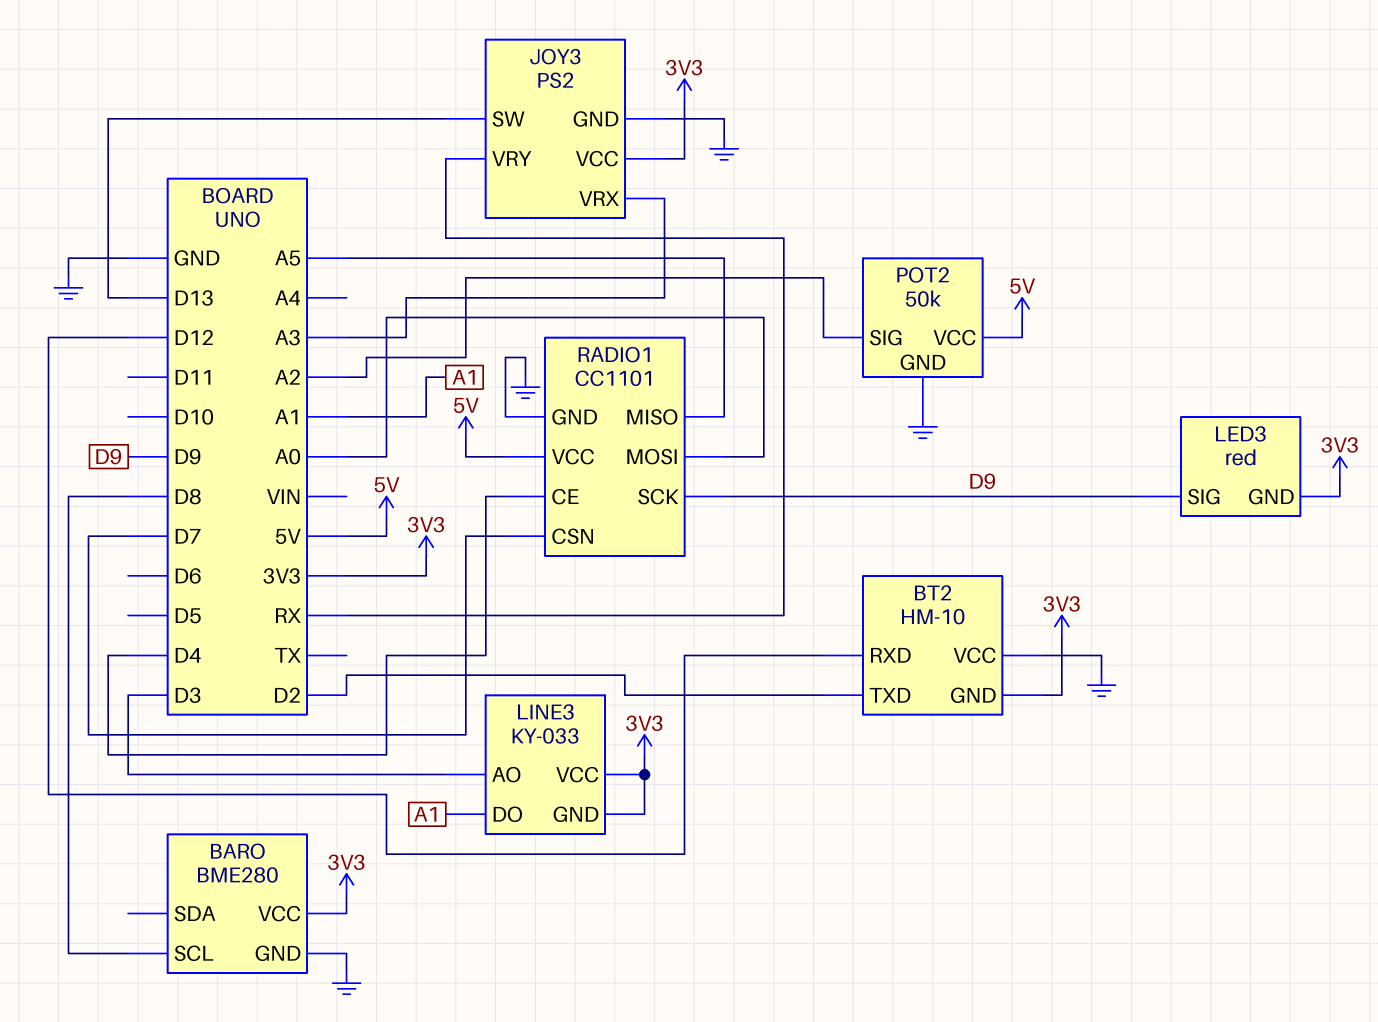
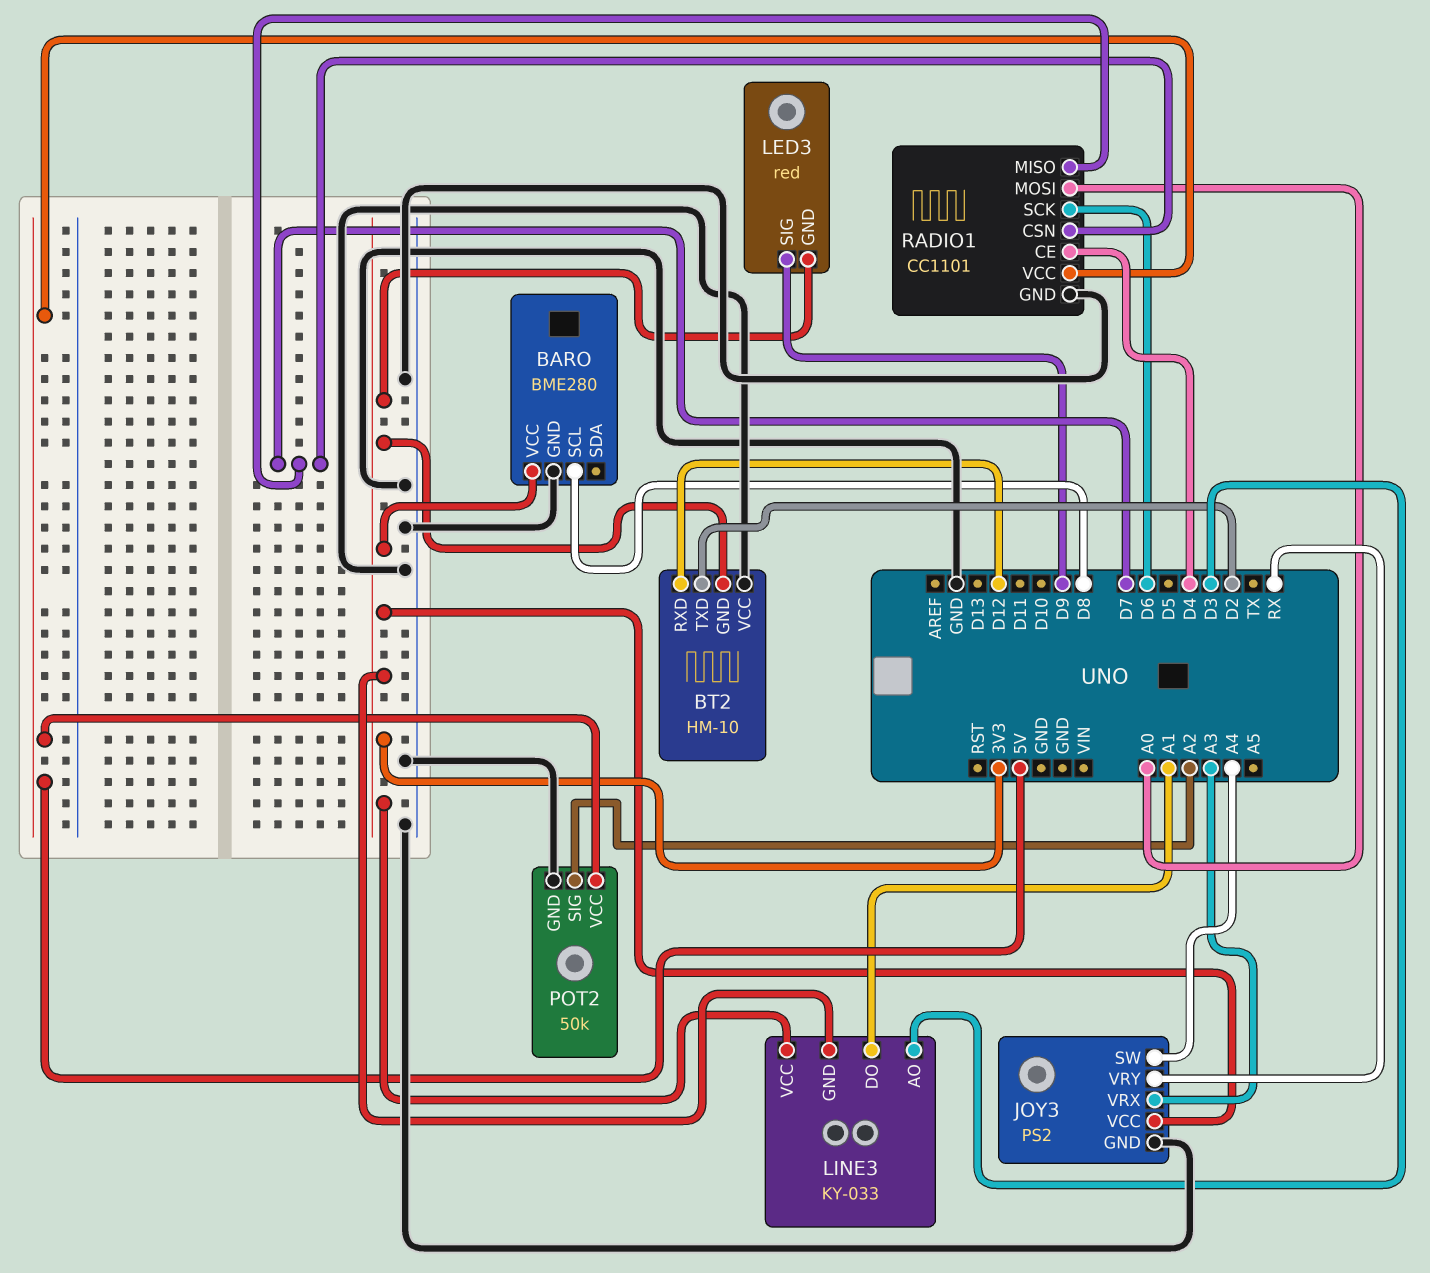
JOY3 pin SW: D13 -> A4
RADIO1 pin MISO: A5 -> D7
RADIO1 pin SCK: D9 -> D6

